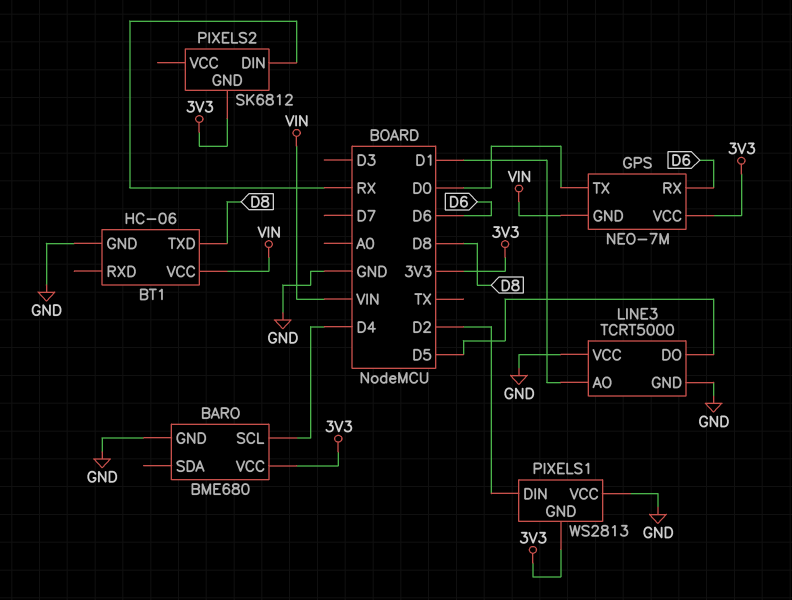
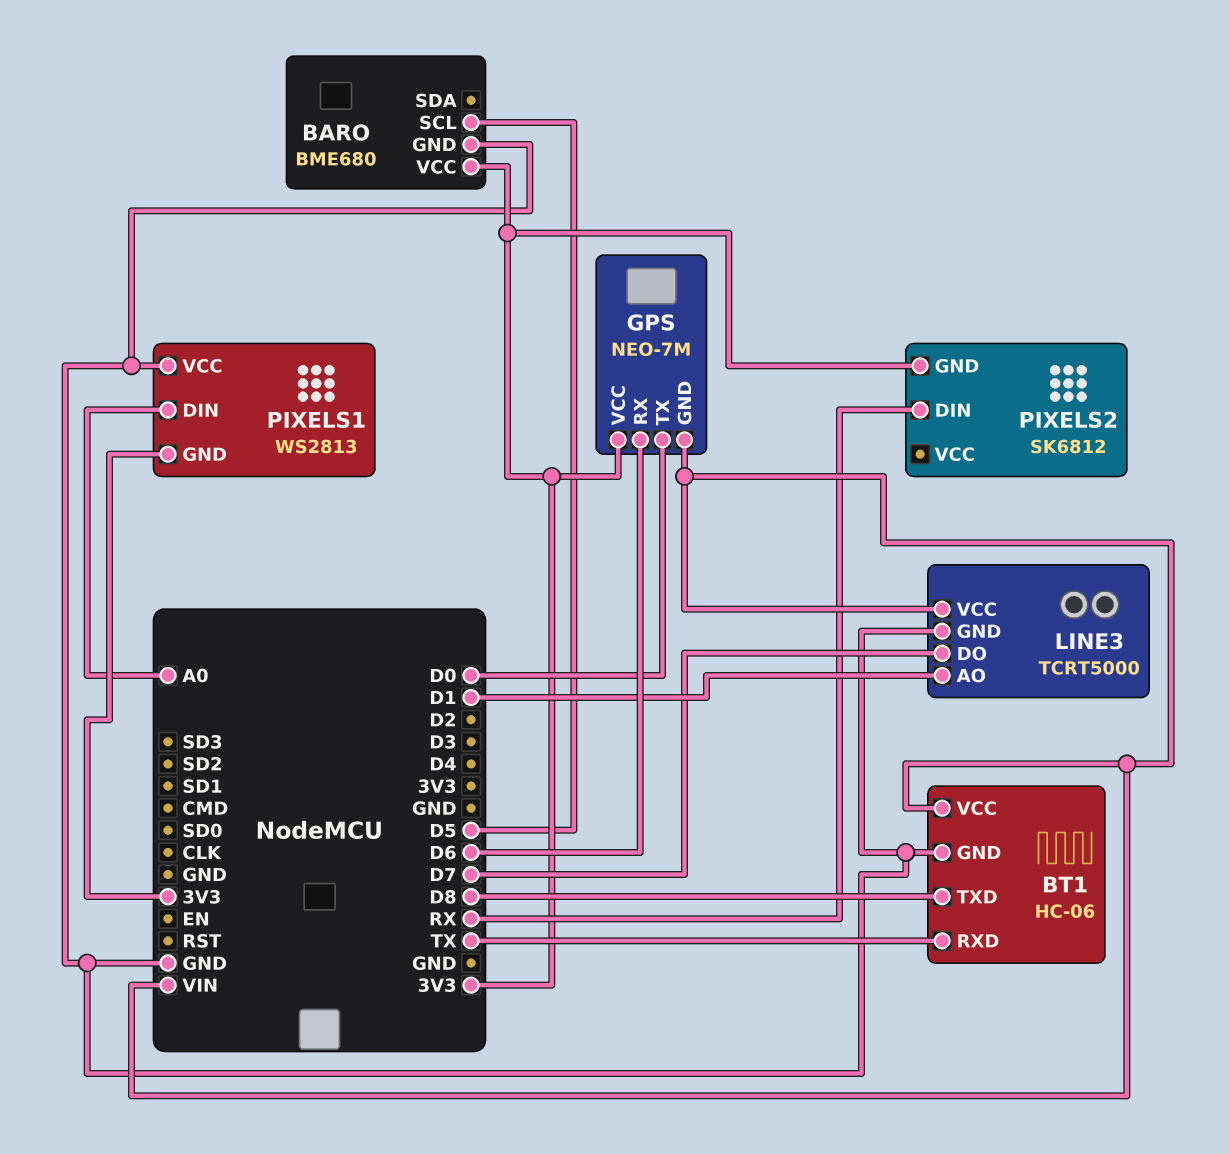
BARO pin SCL: D4 -> D5
BT1 pin RXD: none -> TX
LINE3 pin DO: D5 -> D7
LINE3 pin VCC: GND -> VIN
PIXELS1 pin DIN: D2 -> A0

